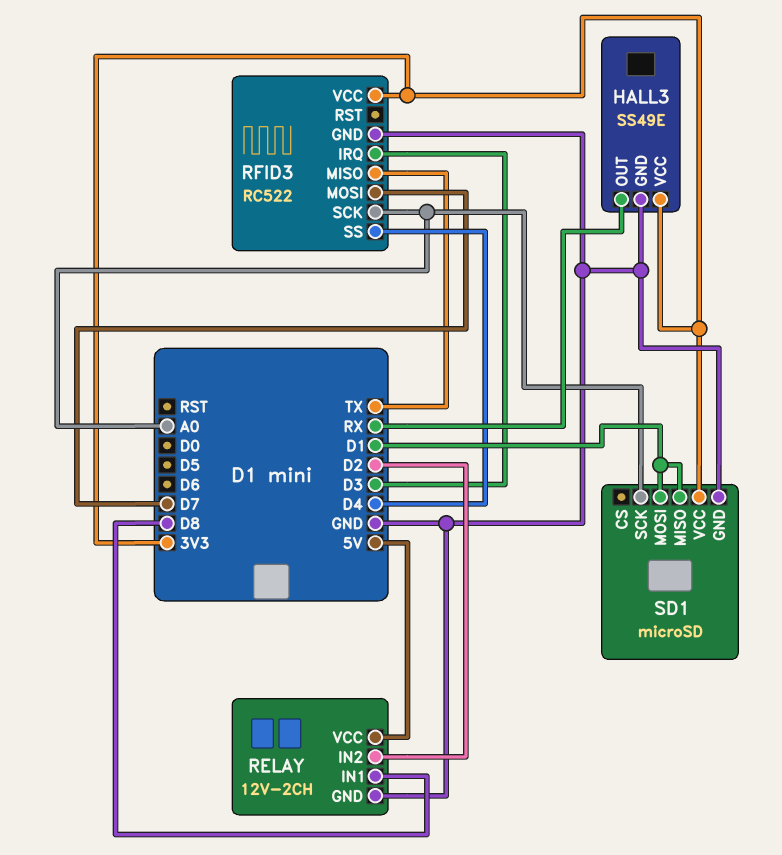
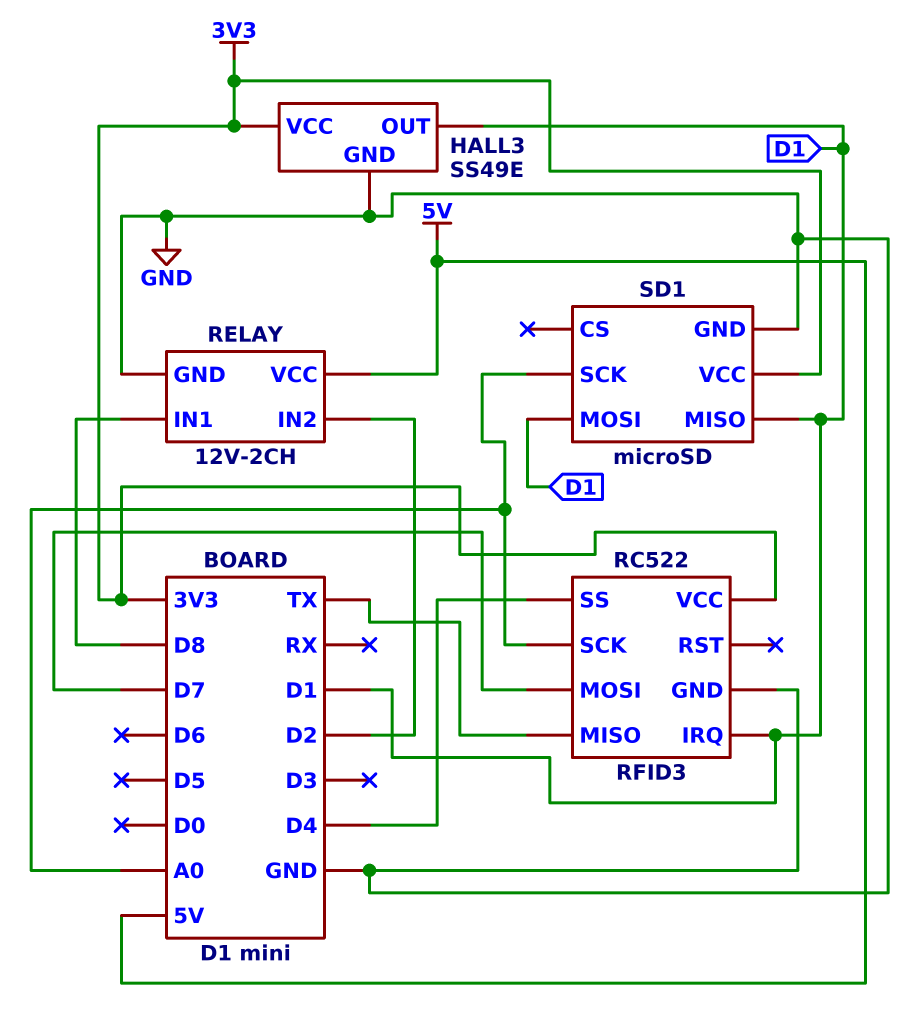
HALL3 pin OUT: RX -> D1
RFID3 pin IRQ: D3 -> D1

